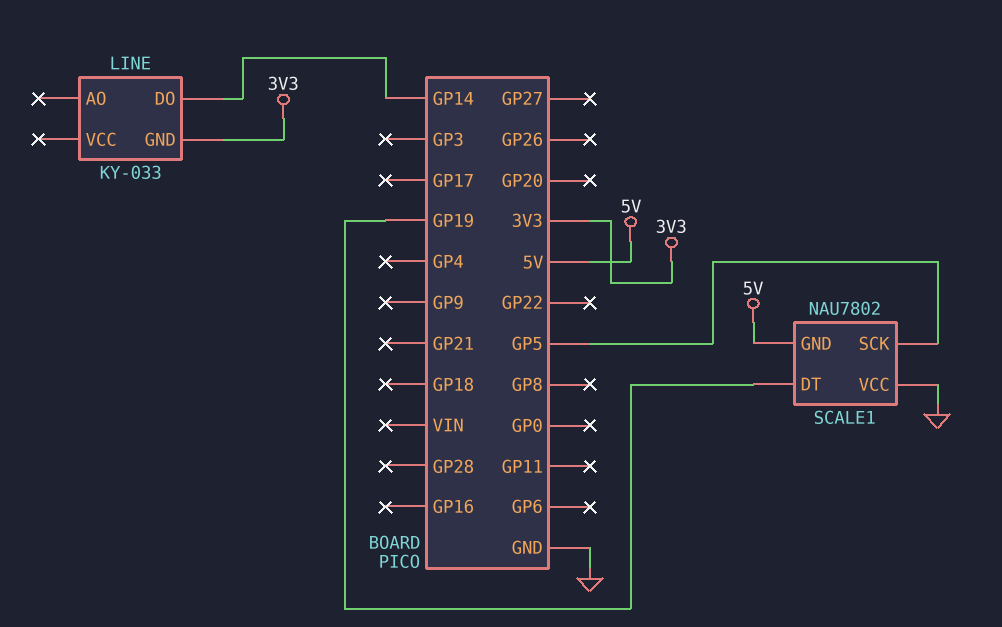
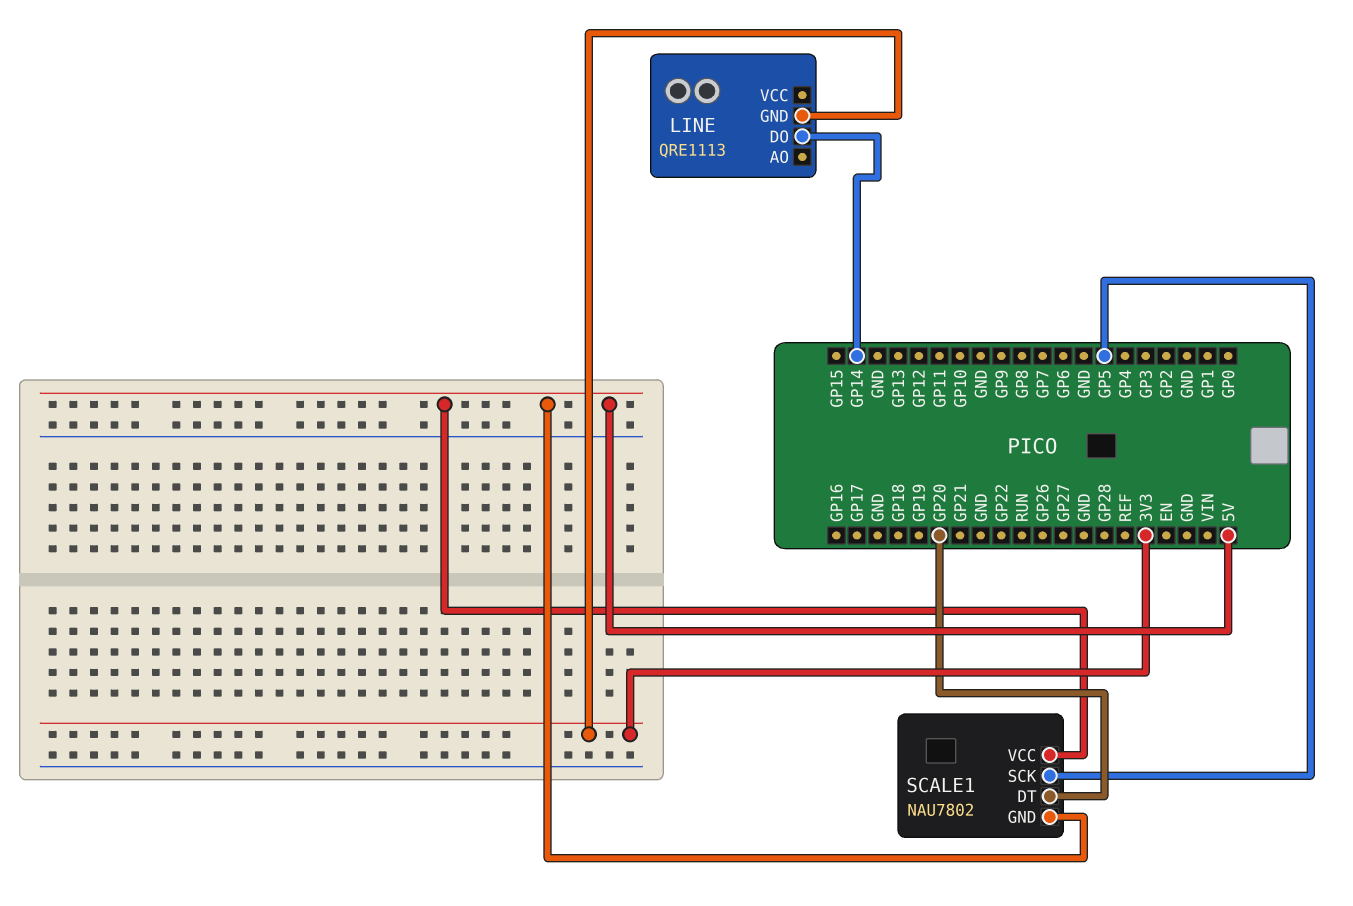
LINE: KY-033 -> QRE1113
SCALE1 pin DT: GP19 -> GP20
SCALE1 pin VCC: GND -> 5V

